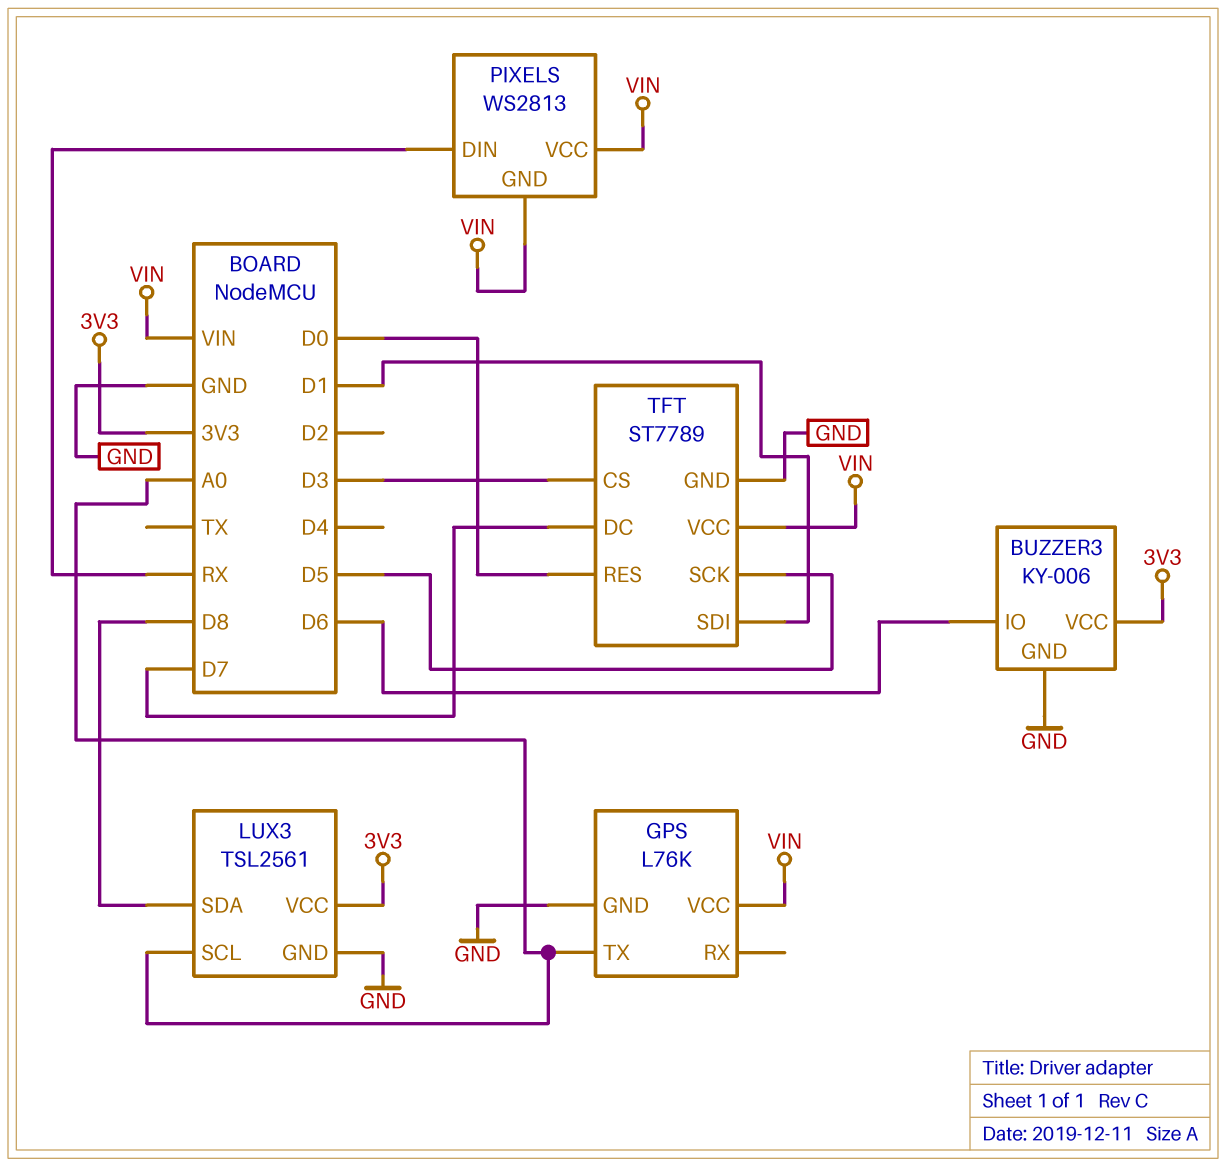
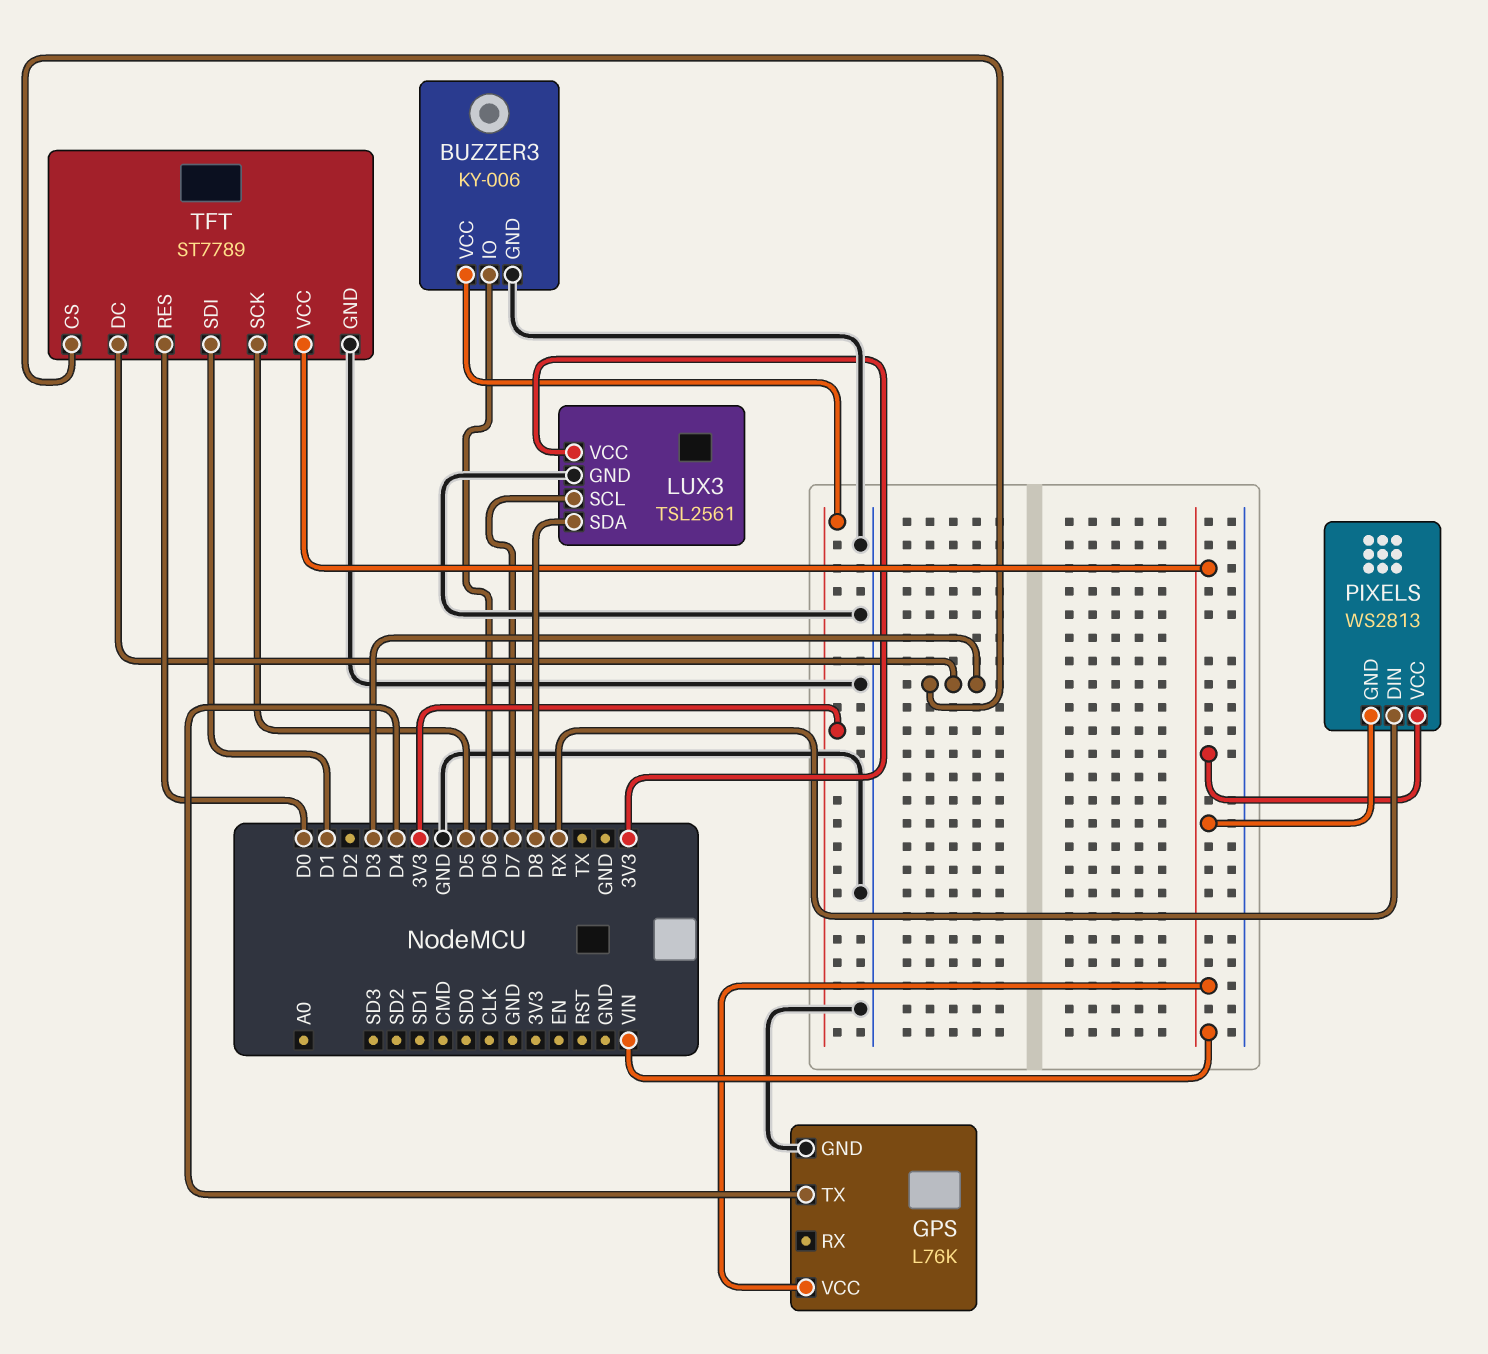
GPS pin TX: A0 -> D4
LUX3 pin SCL: A0 -> D7
TFT pin DC: D7 -> D3

